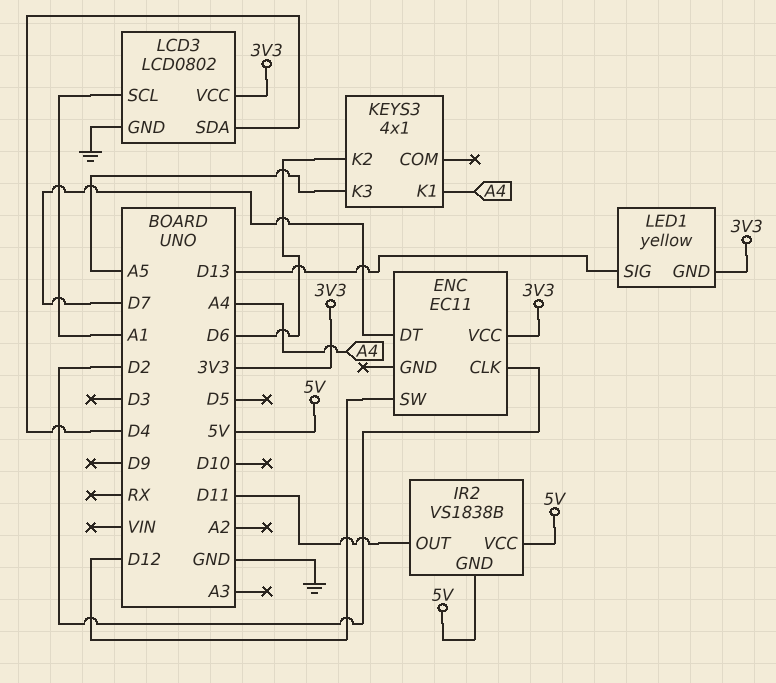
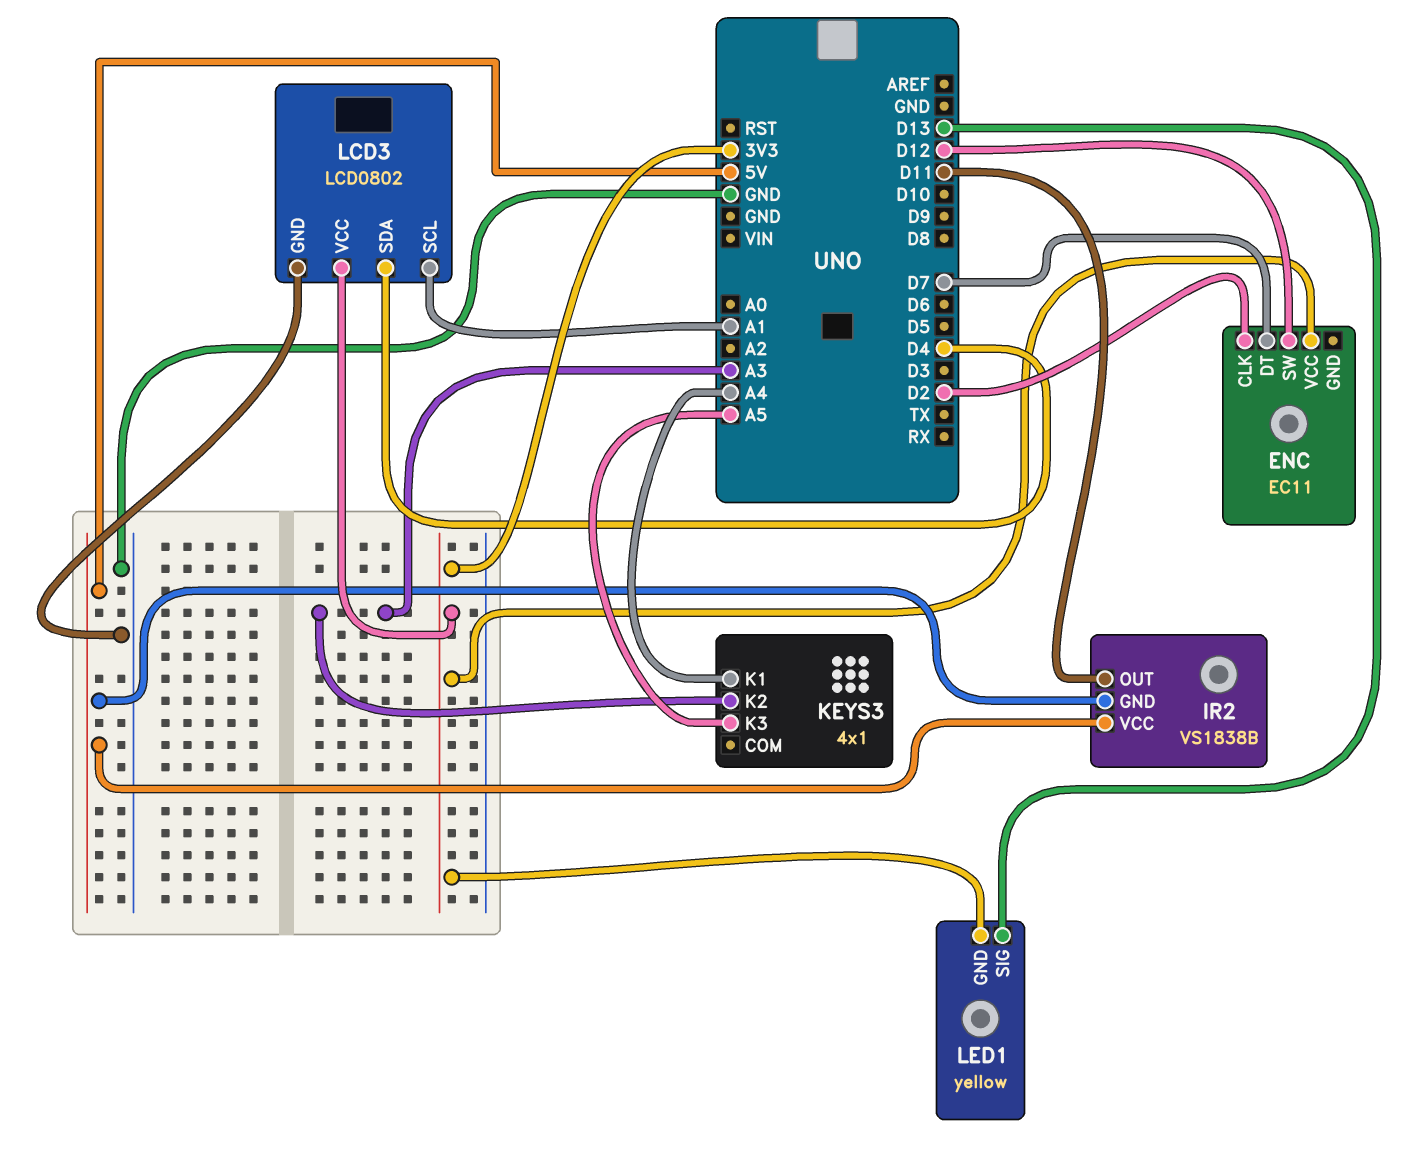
KEYS3 pin K2: D6 -> A3

